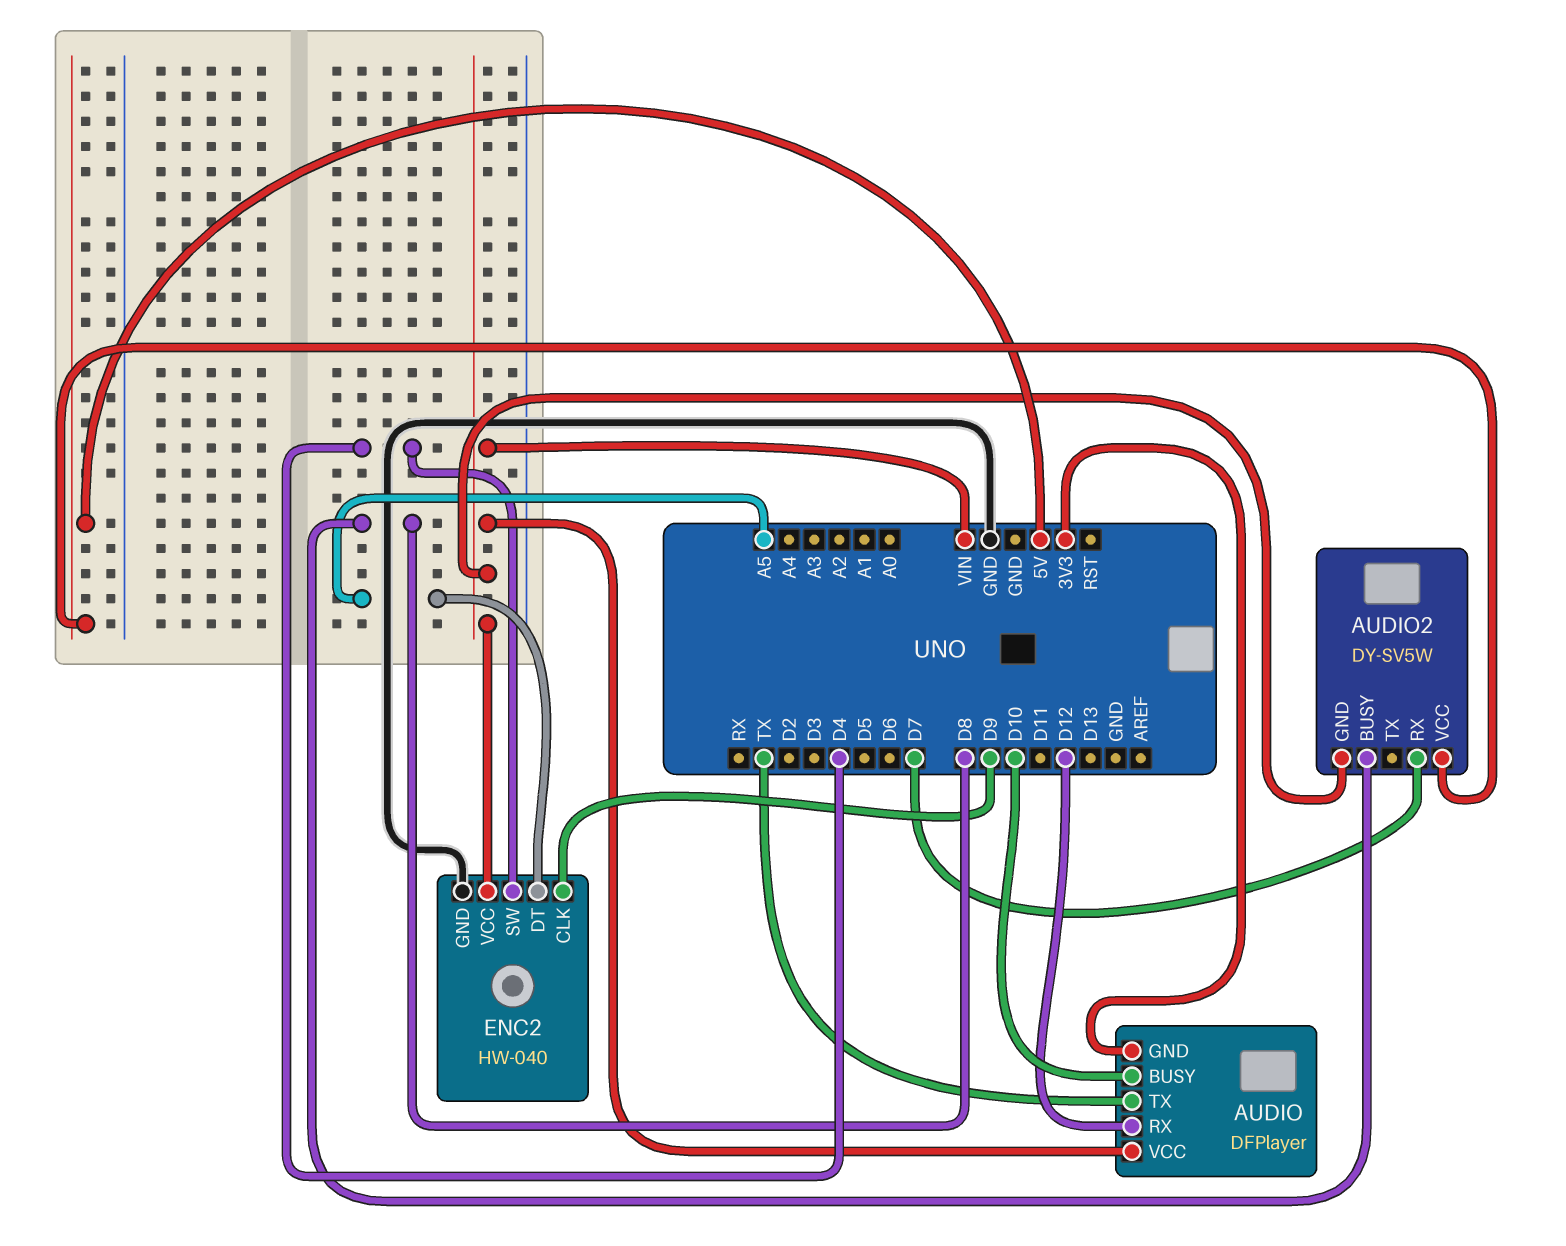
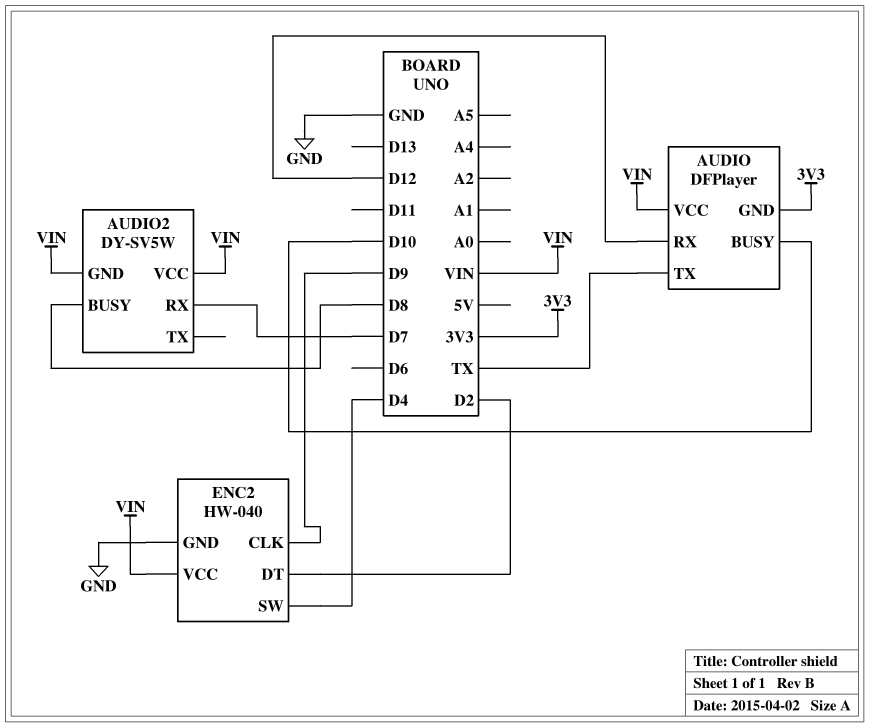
AUDIO2 pin VCC: 5V -> VIN
ENC2 pin DT: A5 -> D2

